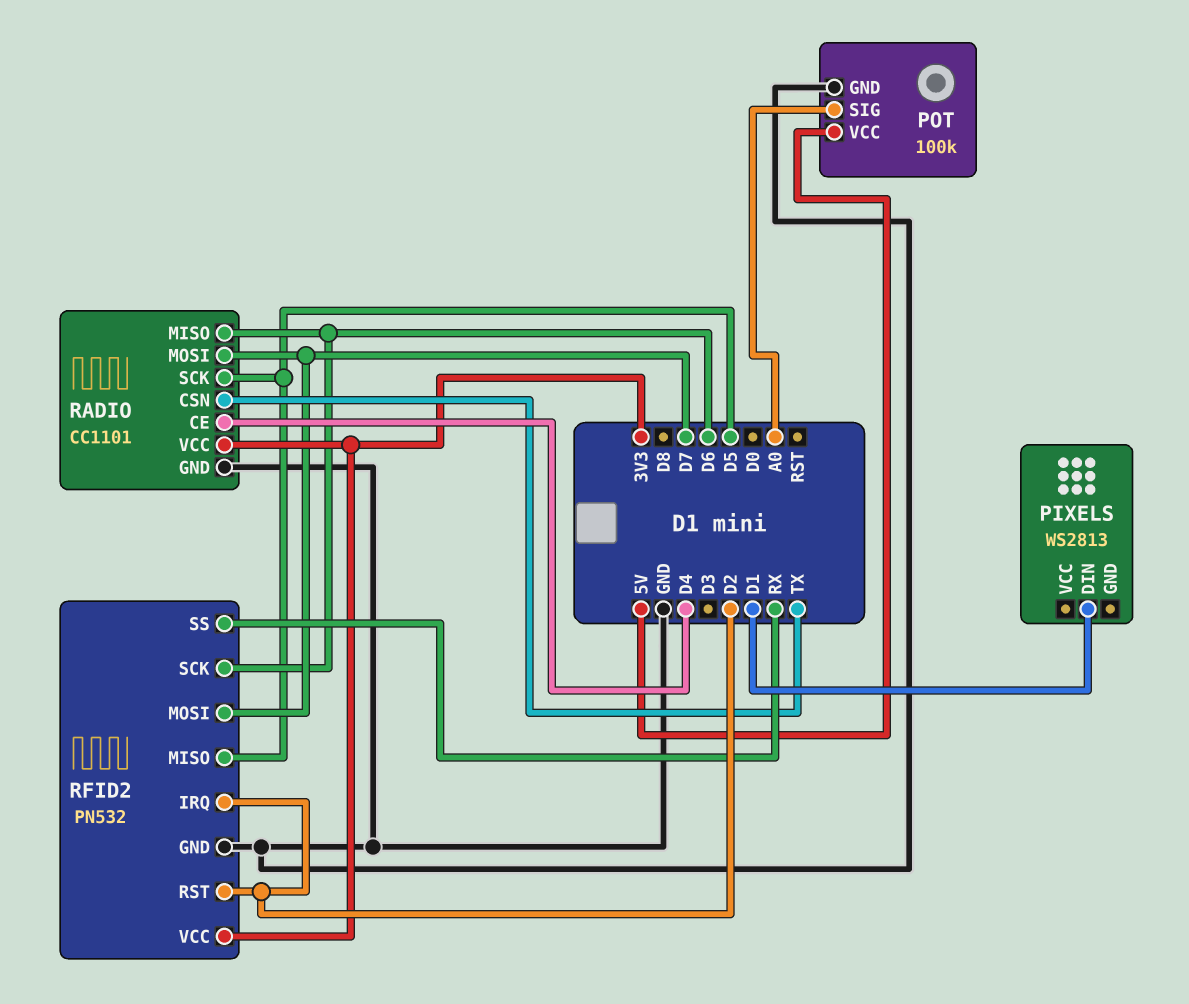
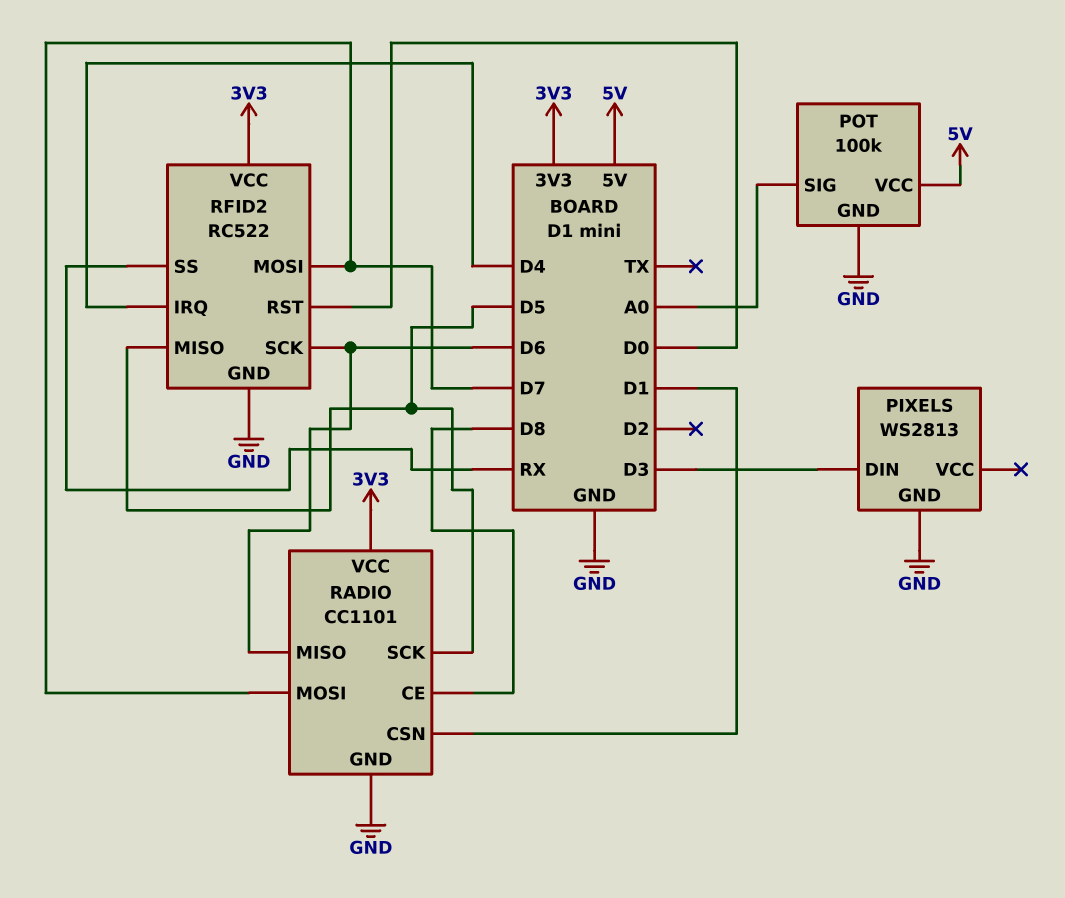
PIXELS pin DIN: D1 -> D3
PIXELS pin GND: none -> GND
RADIO pin CE: D4 -> D8
RADIO pin CSN: TX -> D1
RFID2: PN532 -> RC522
RFID2 pin IRQ: D2 -> D4
RFID2 pin RST: D2 -> D0

